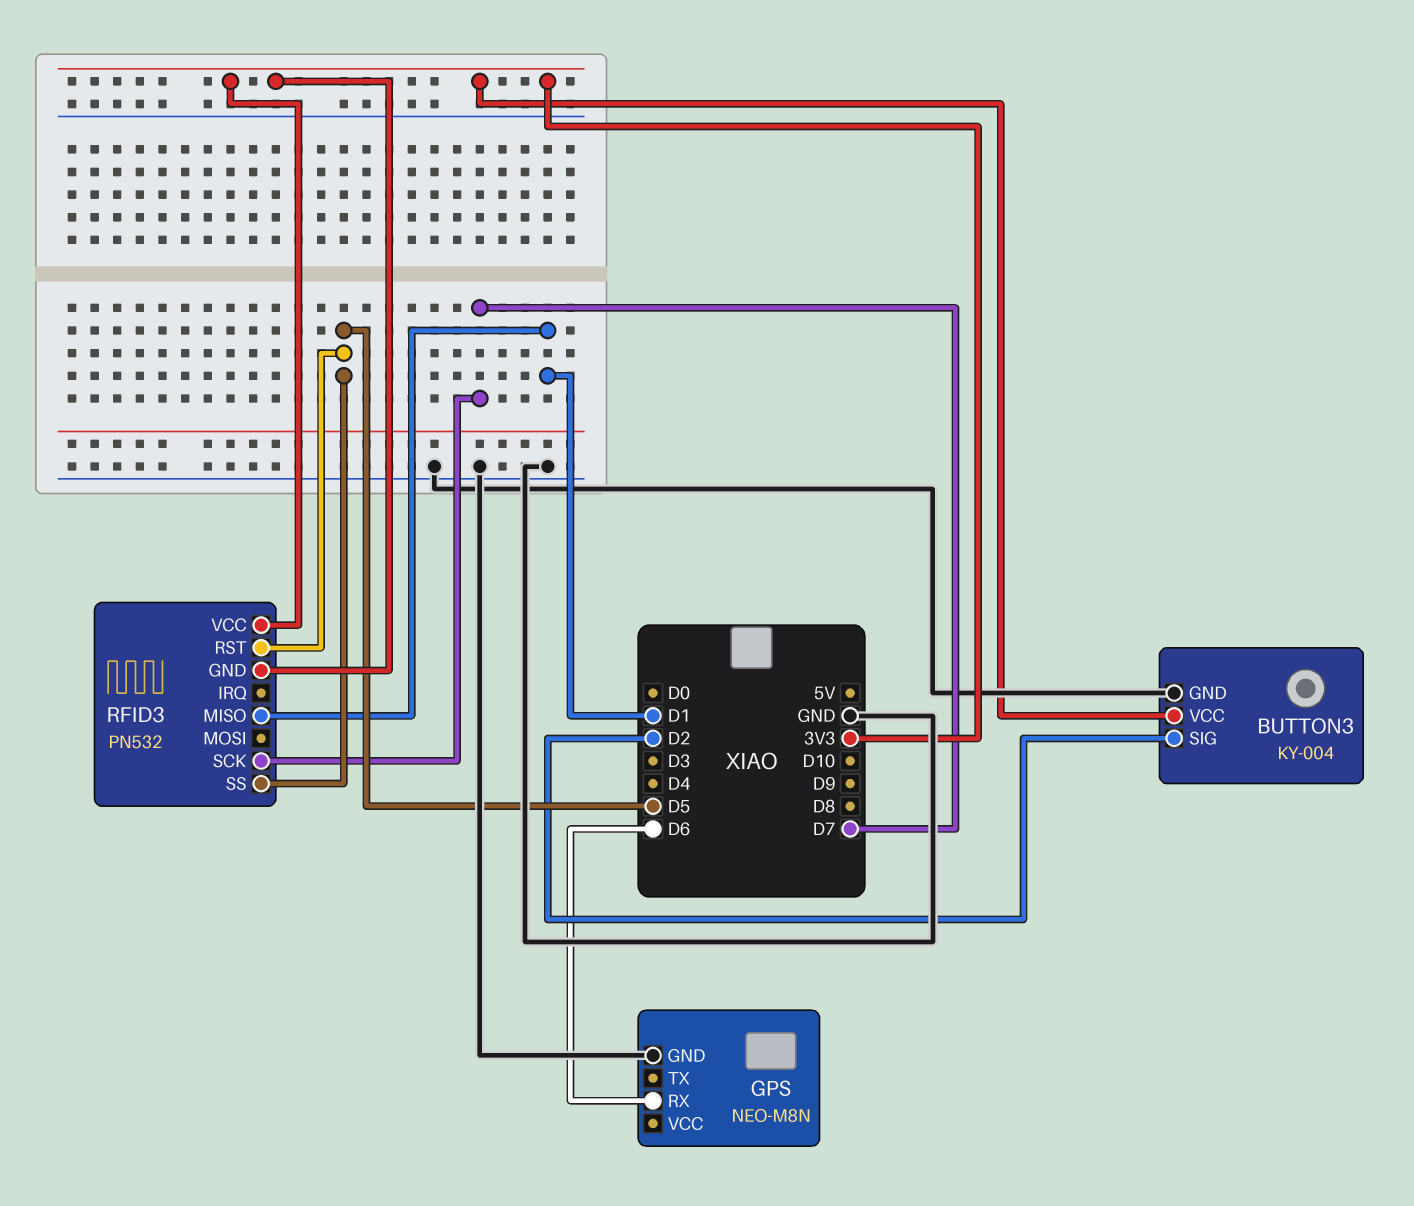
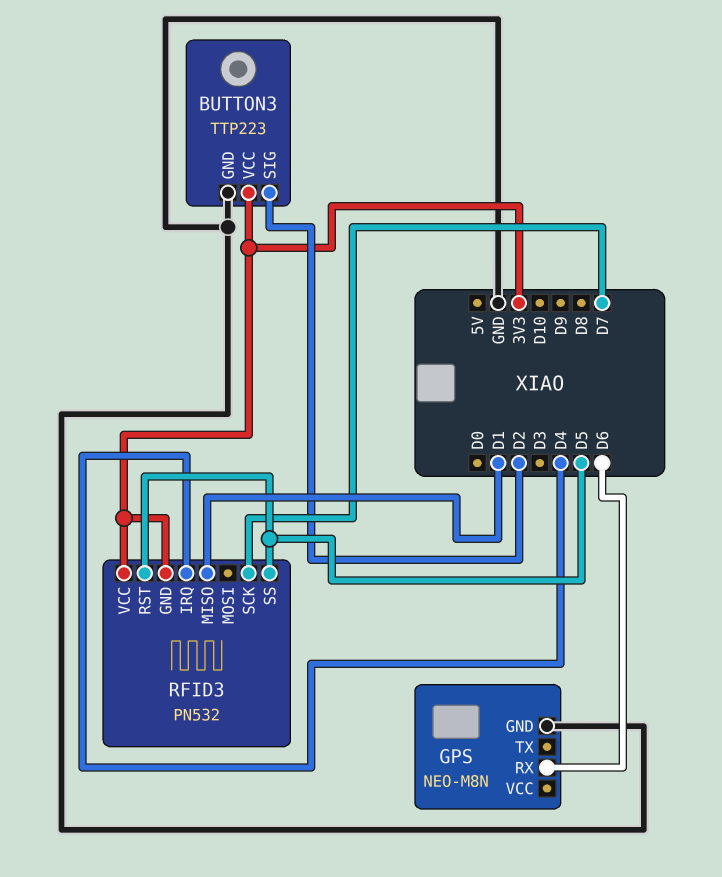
BUTTON3: KY-004 -> TTP223
RFID3 pin IRQ: none -> D4

